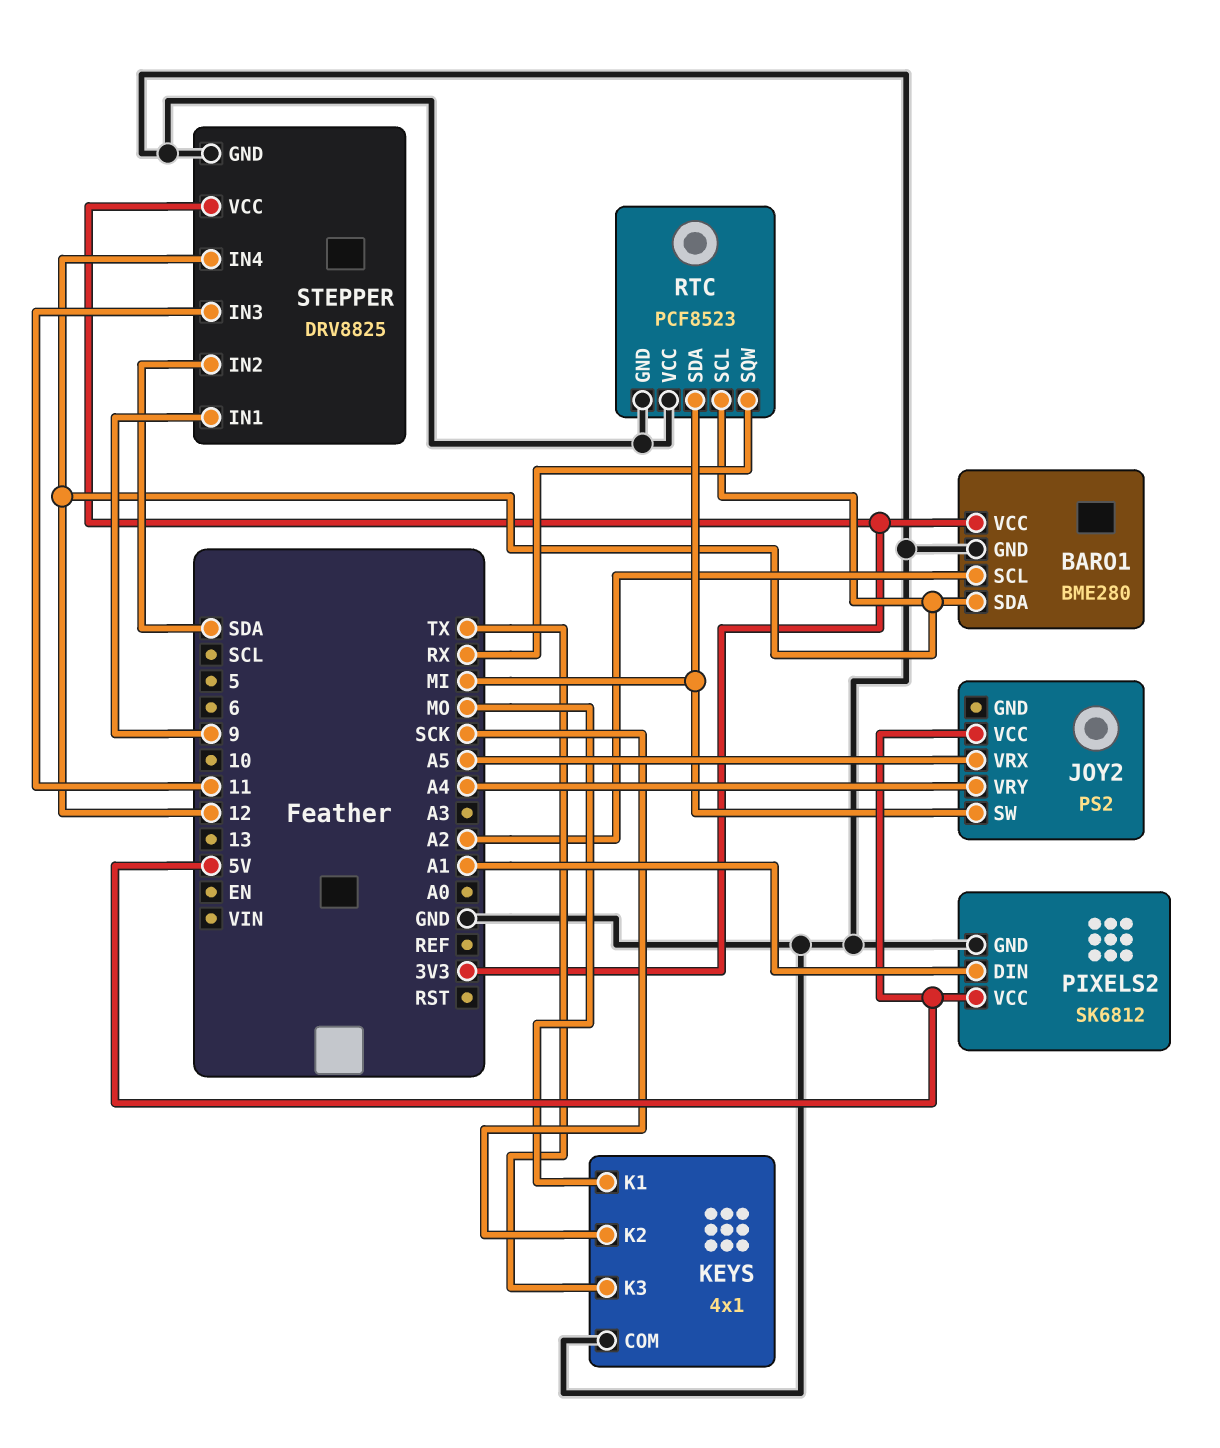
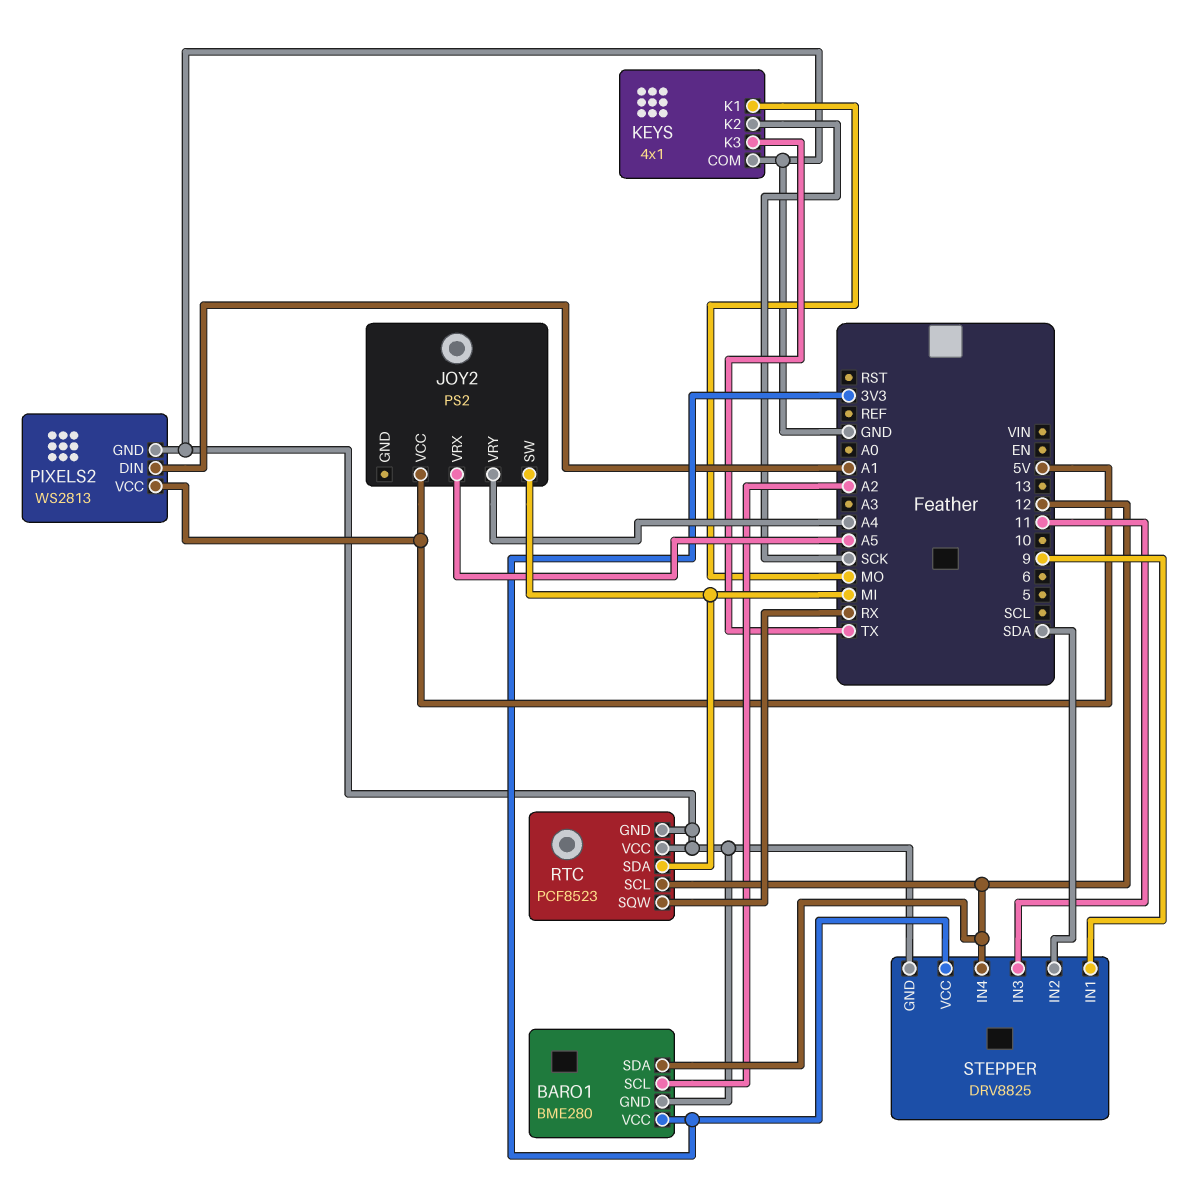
PIXELS2: SK6812 -> WS2813

